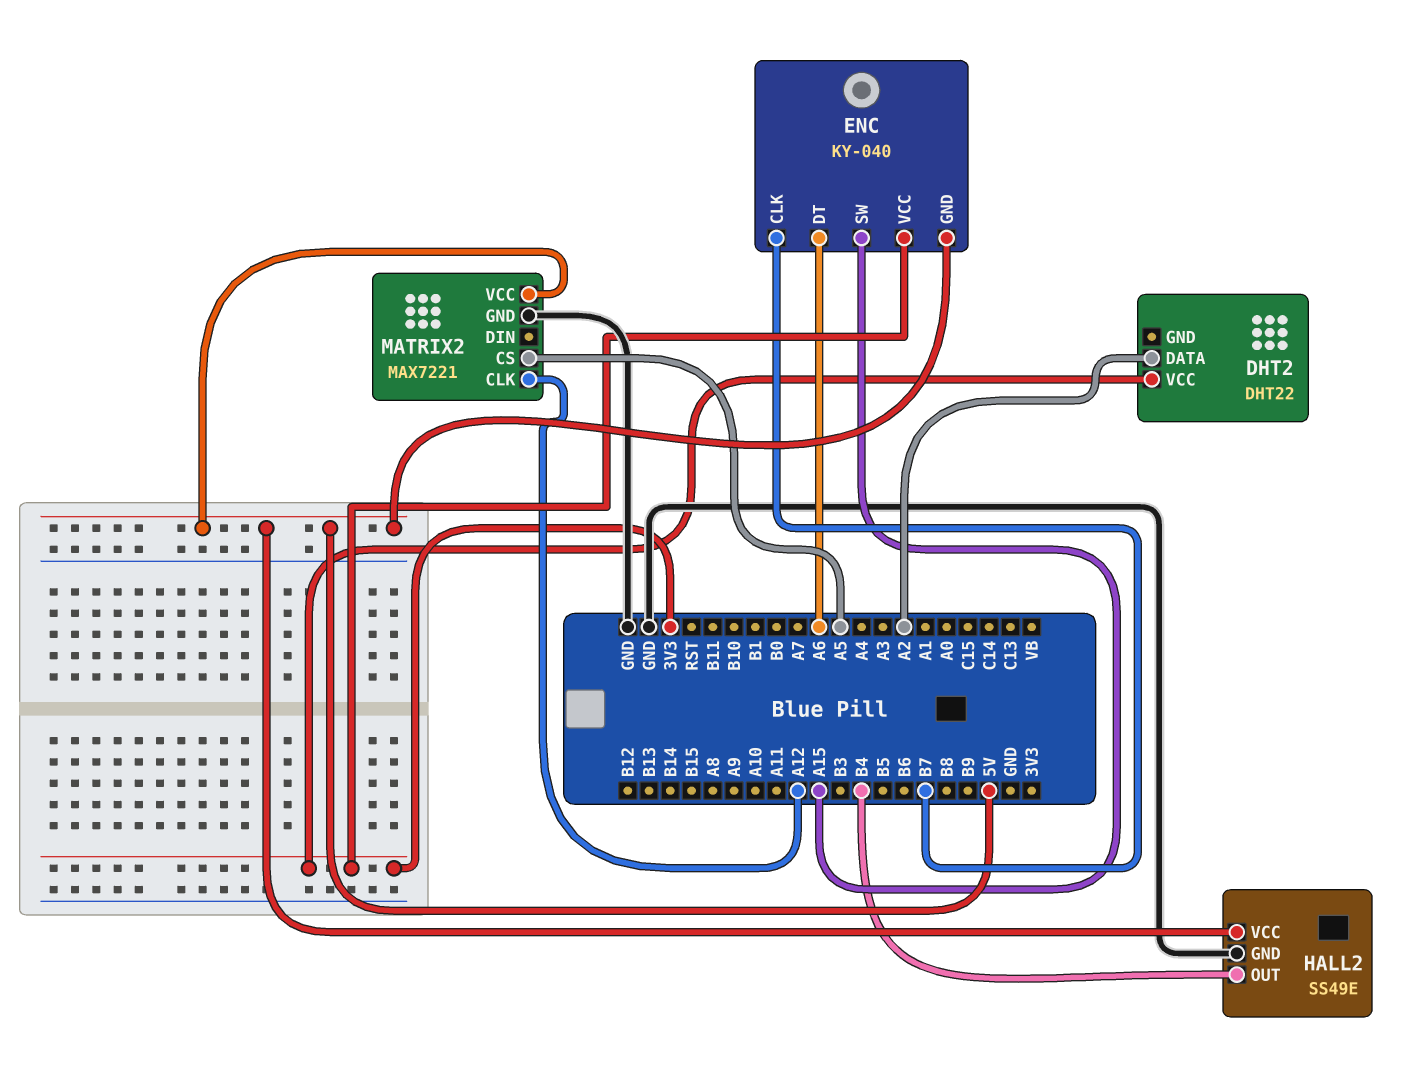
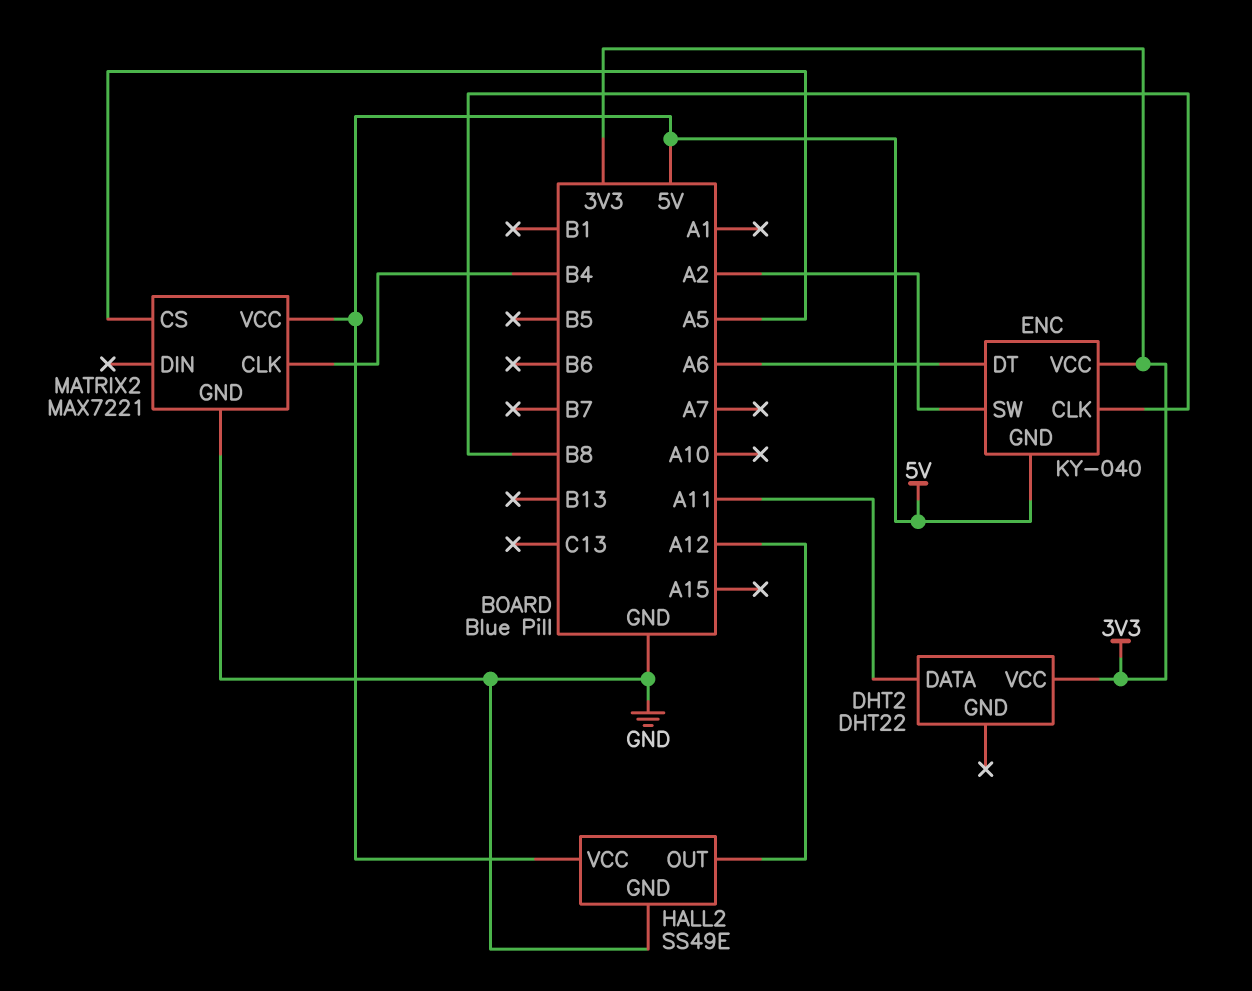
DHT2 pin DATA: A2 -> A11
ENC pin CLK: B7 -> B8
ENC pin SW: A15 -> A2
HALL2 pin OUT: B4 -> A12
MATRIX2 pin CLK: A12 -> B4

